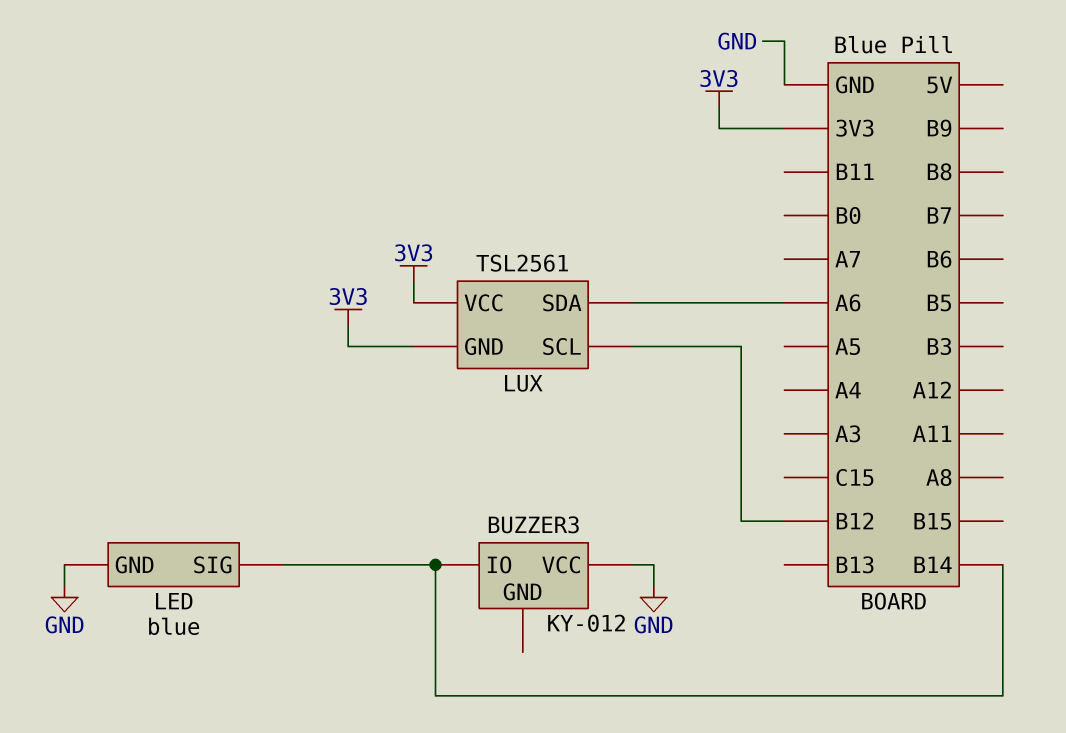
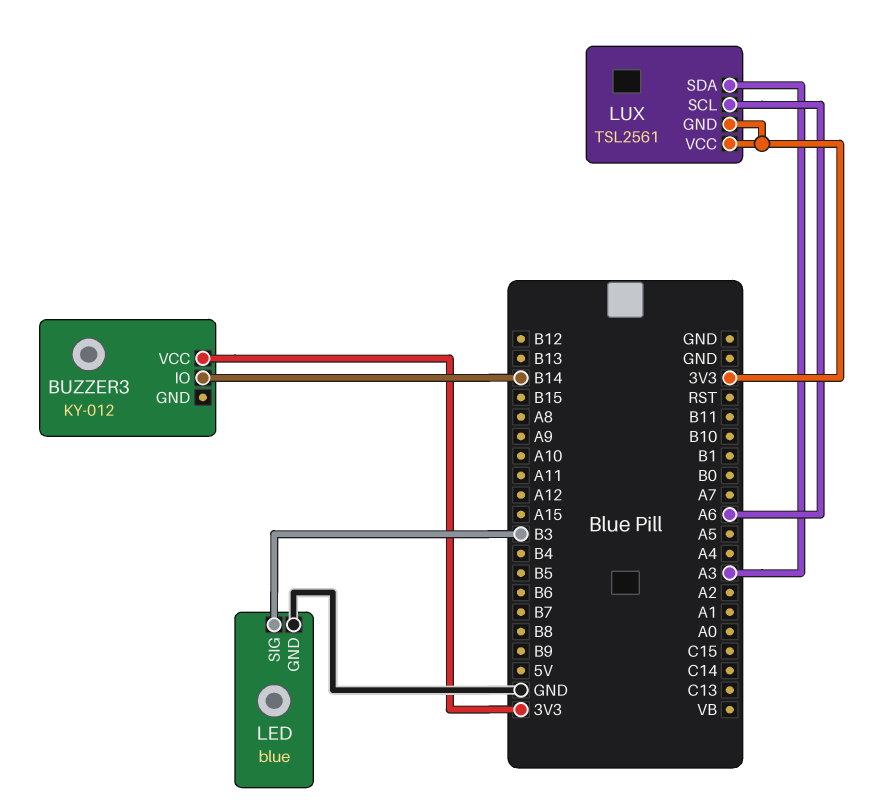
BUZZER3 pin VCC: GND -> 3V3
LED pin SIG: B14 -> B3
LUX pin SCL: B12 -> A6
LUX pin SDA: A6 -> A3

